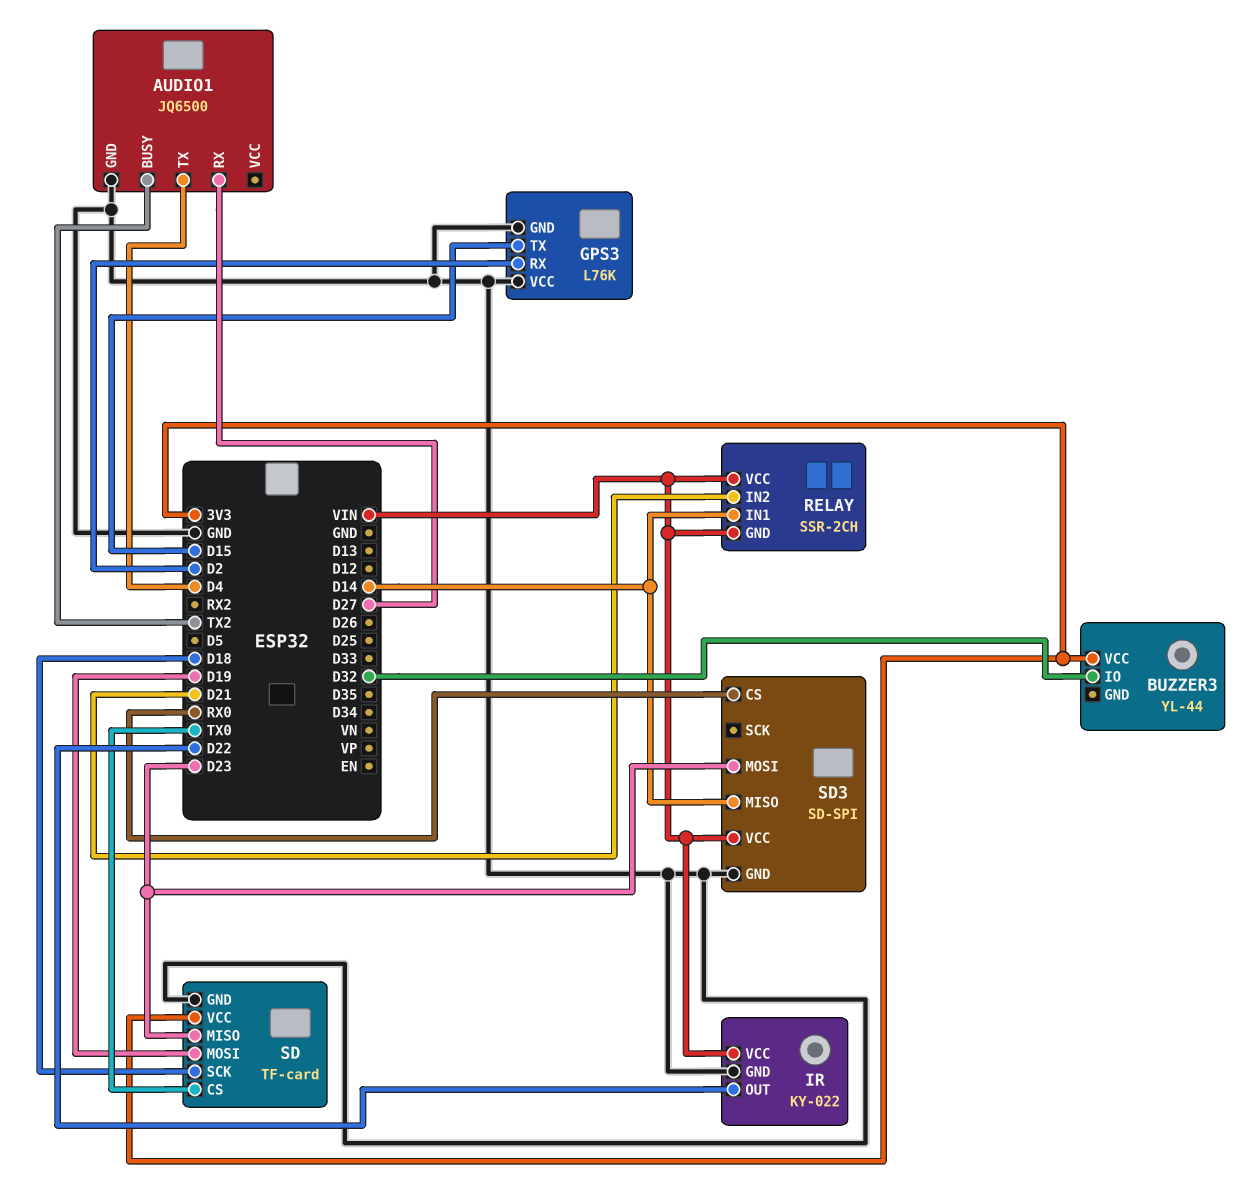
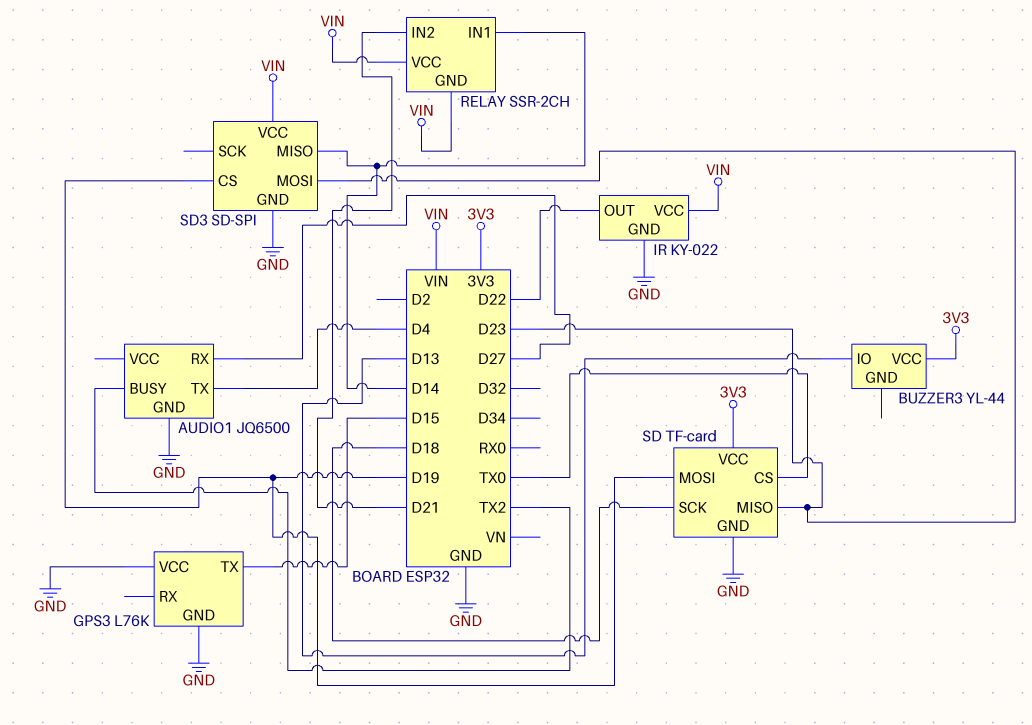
BUZZER3 pin IO: D32 -> D13
GPS3 pin RX: D2 -> none
SD3 pin CS: RX0 -> D19

